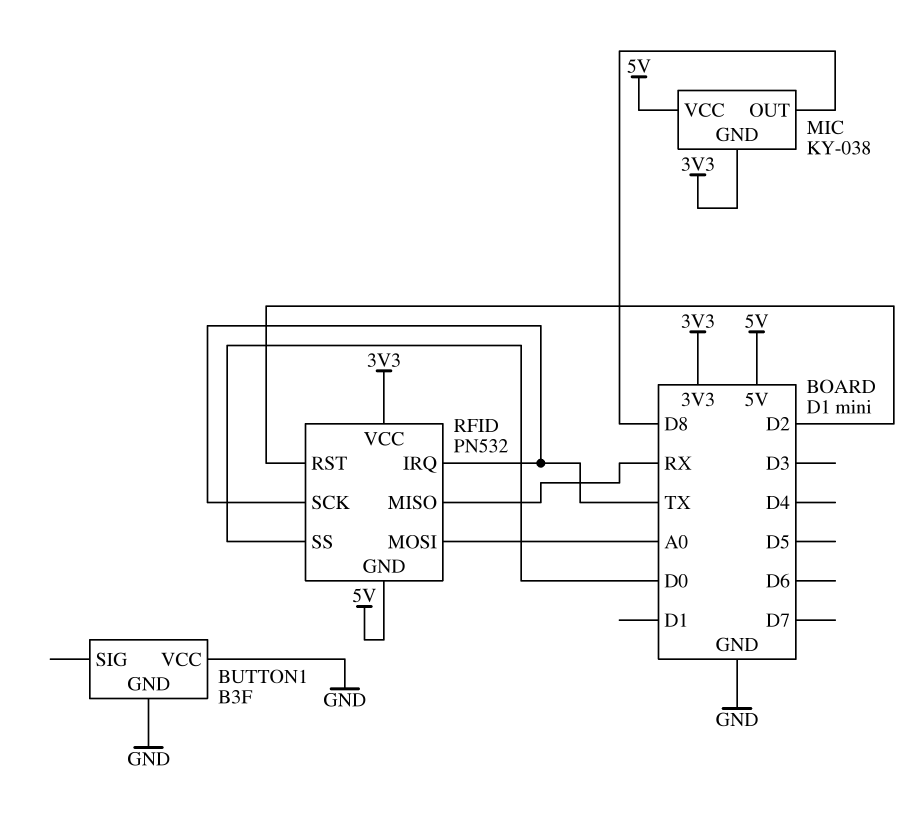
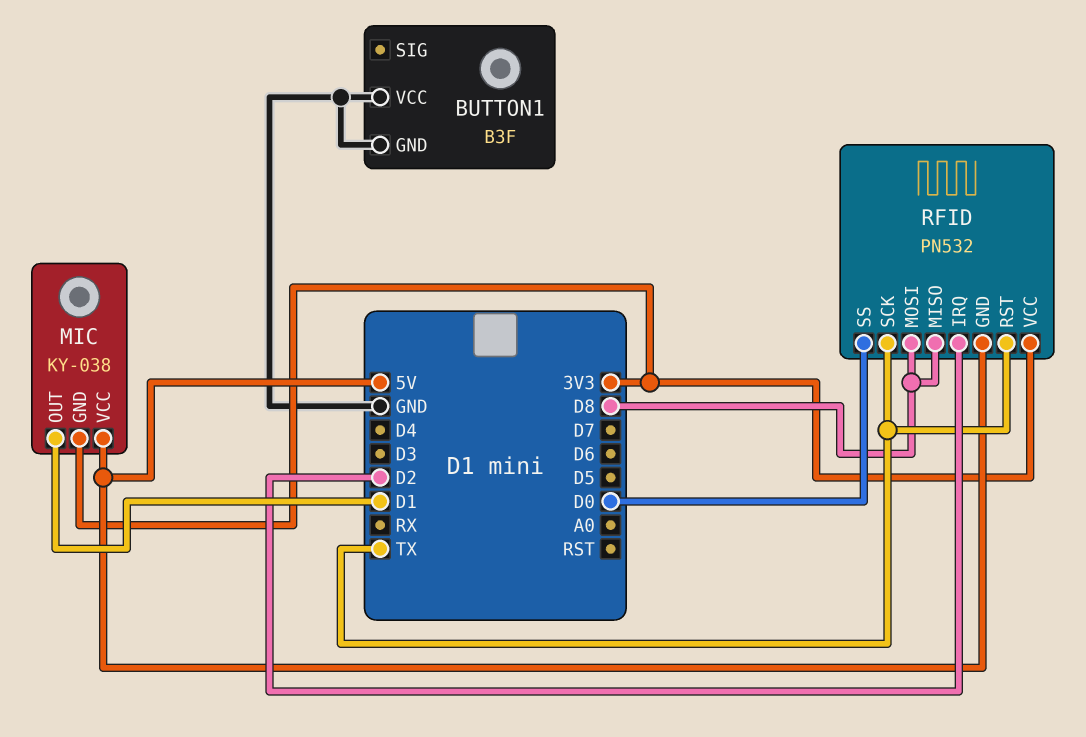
MIC pin OUT: D8 -> D1
RFID pin IRQ: TX -> D2
RFID pin MISO: RX -> D8
RFID pin MOSI: A0 -> D8
RFID pin RST: D2 -> TX

